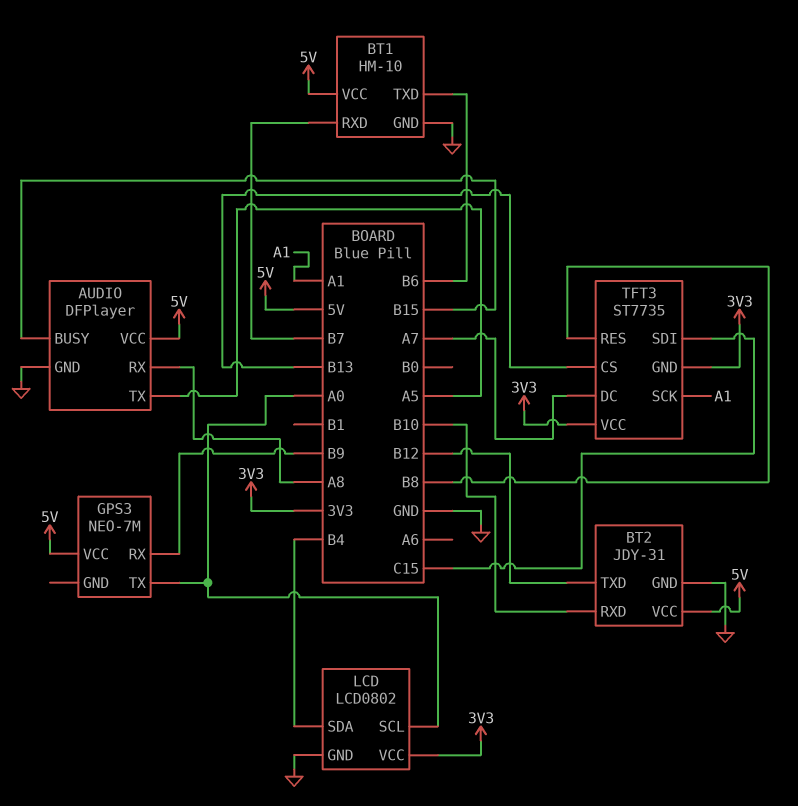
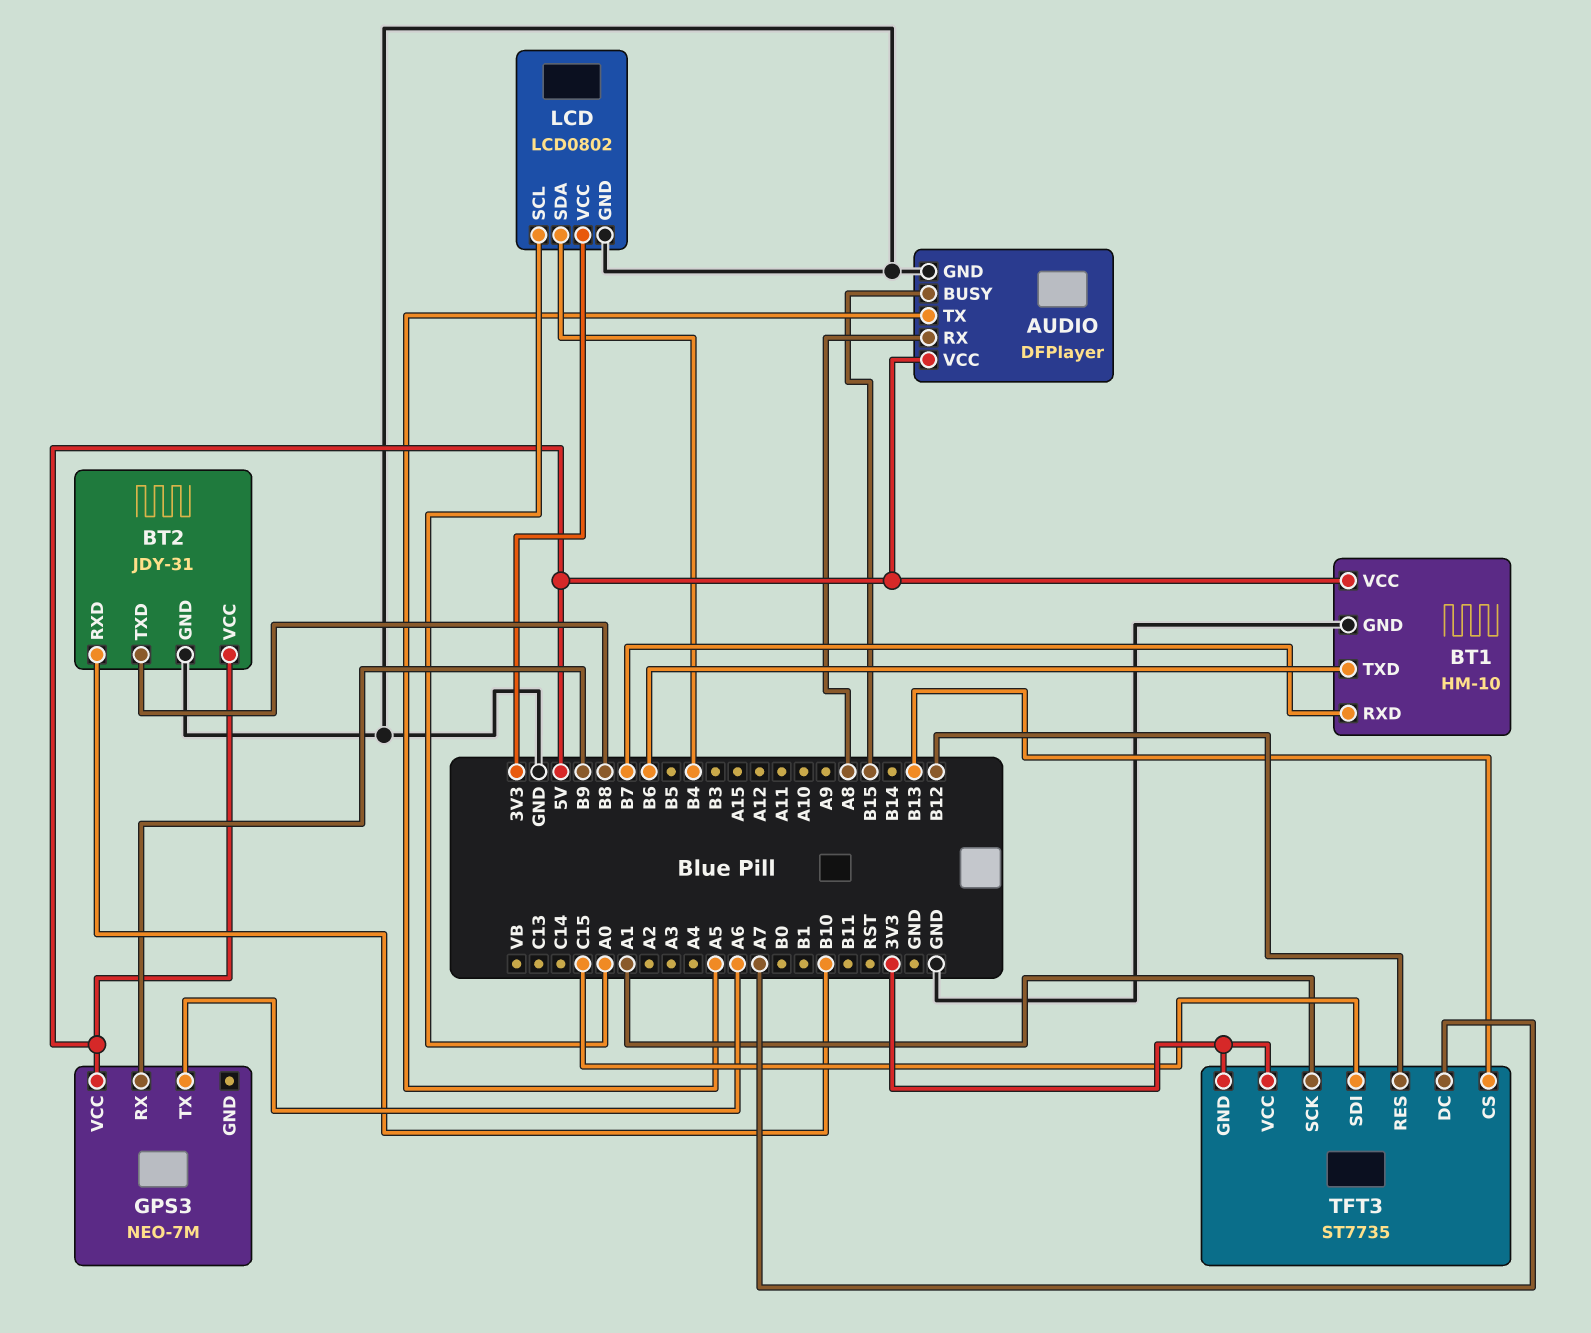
BT2 pin TXD: B12 -> B8
GPS3 pin TX: A0 -> A6
TFT3 pin RES: B8 -> B12

